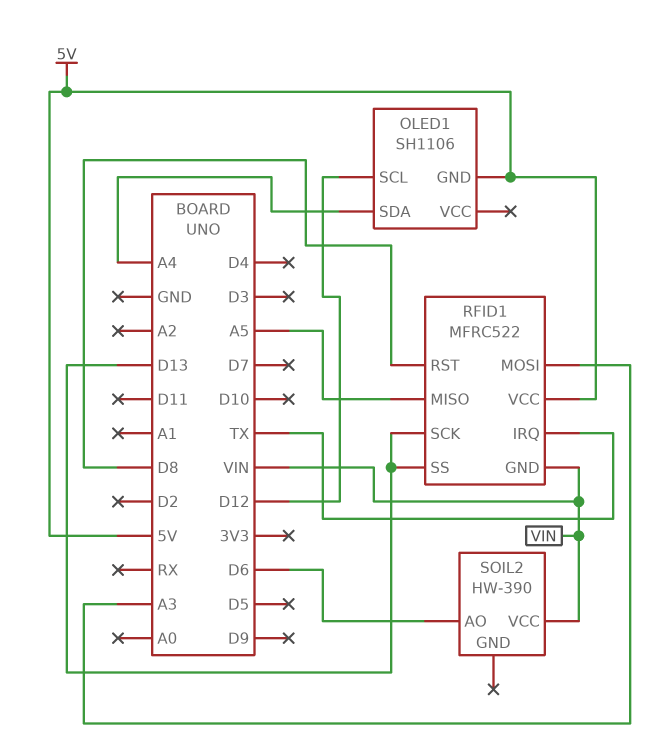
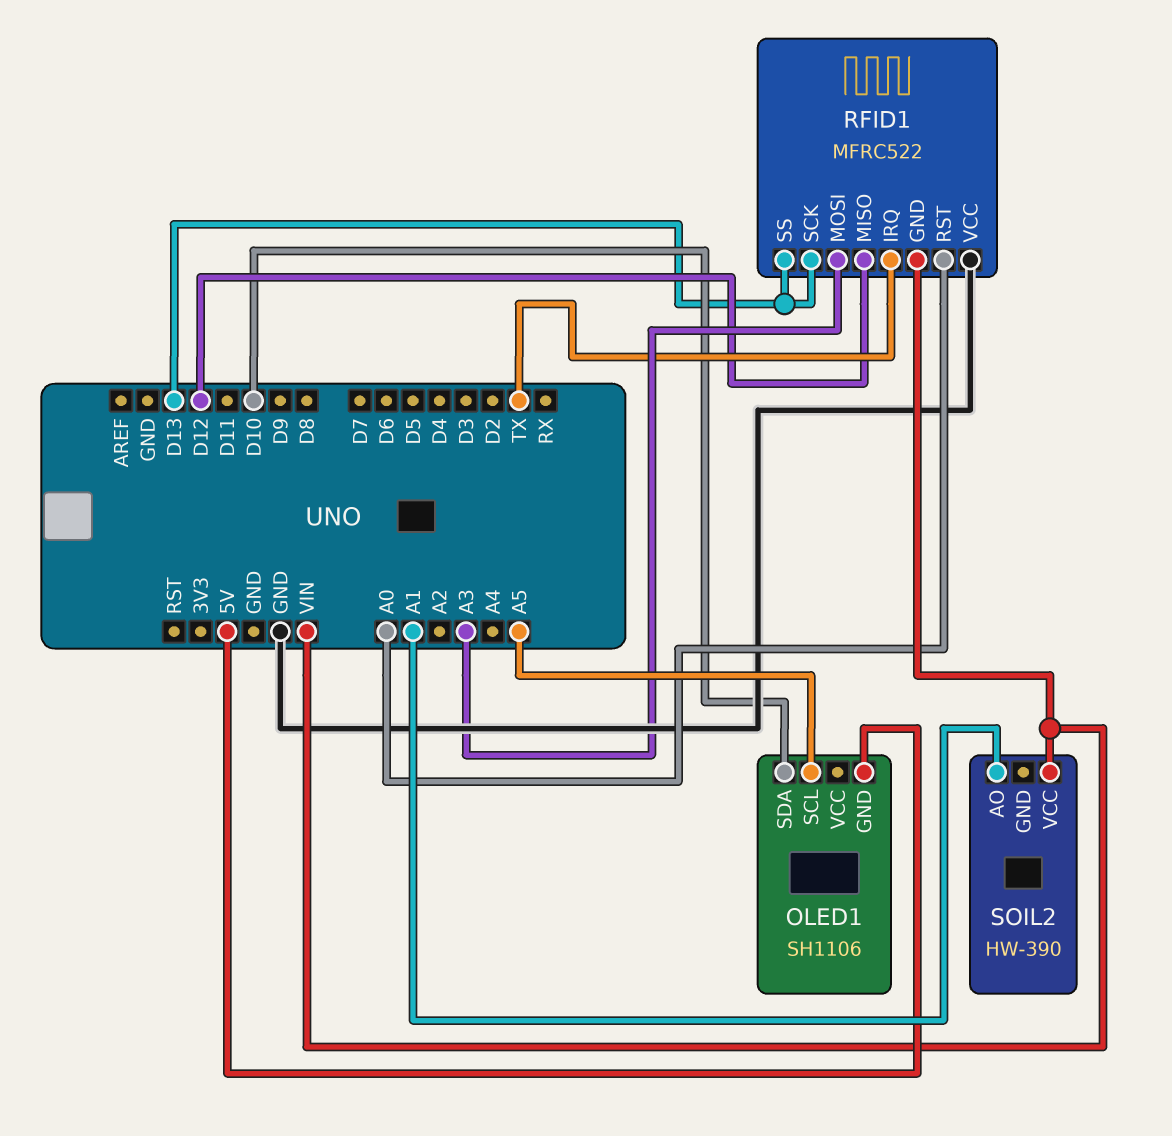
OLED1 pin SCL: D12 -> A5
OLED1 pin SDA: A4 -> D10
RFID1 pin MISO: A5 -> D12
RFID1 pin RST: D8 -> A0
RFID1 pin VCC: 5V -> GND
SOIL2 pin AO: D6 -> A1

